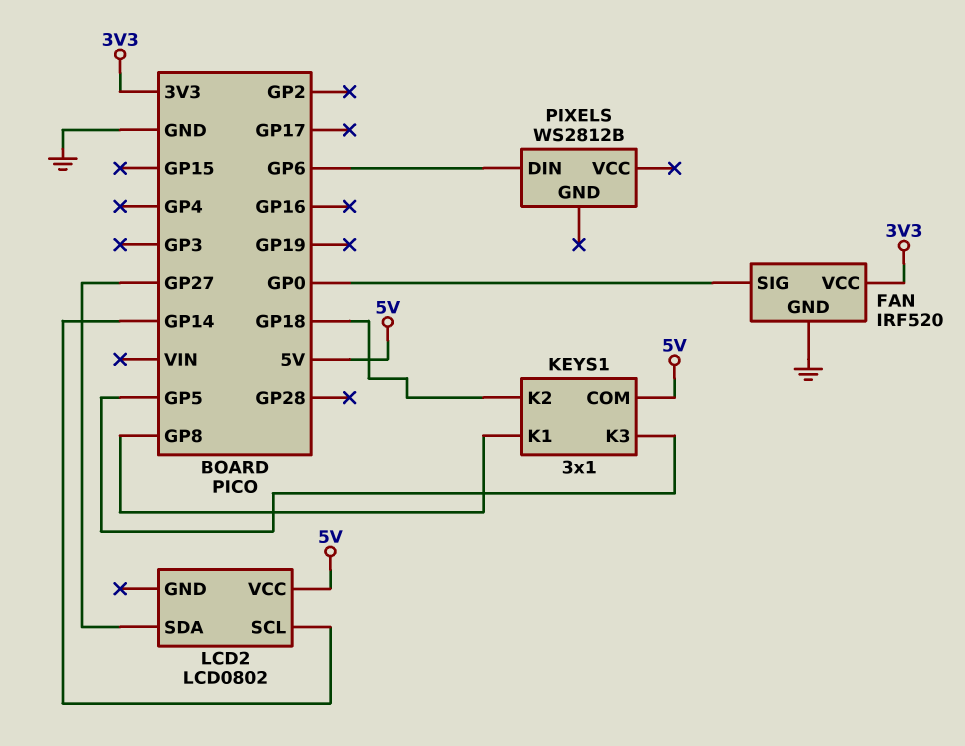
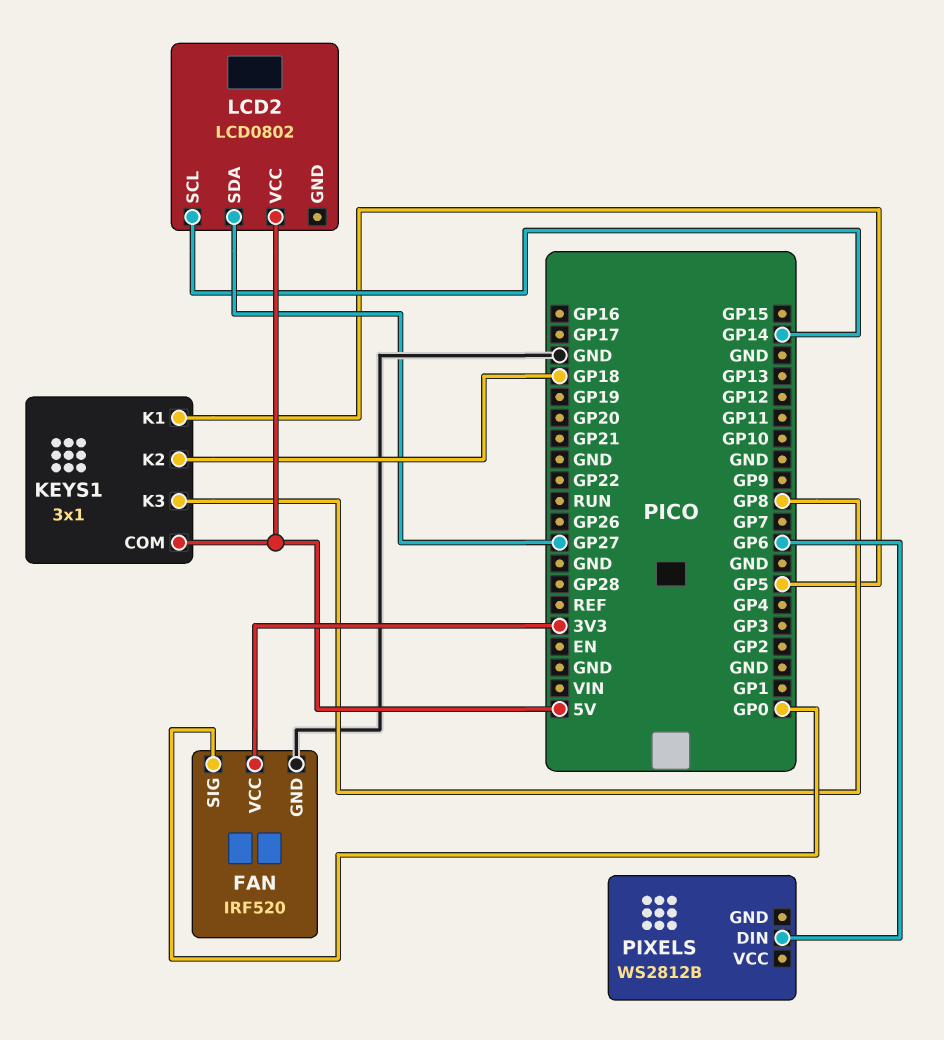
KEYS1 pin K1: GP8 -> GP5
KEYS1 pin K3: GP5 -> GP8

